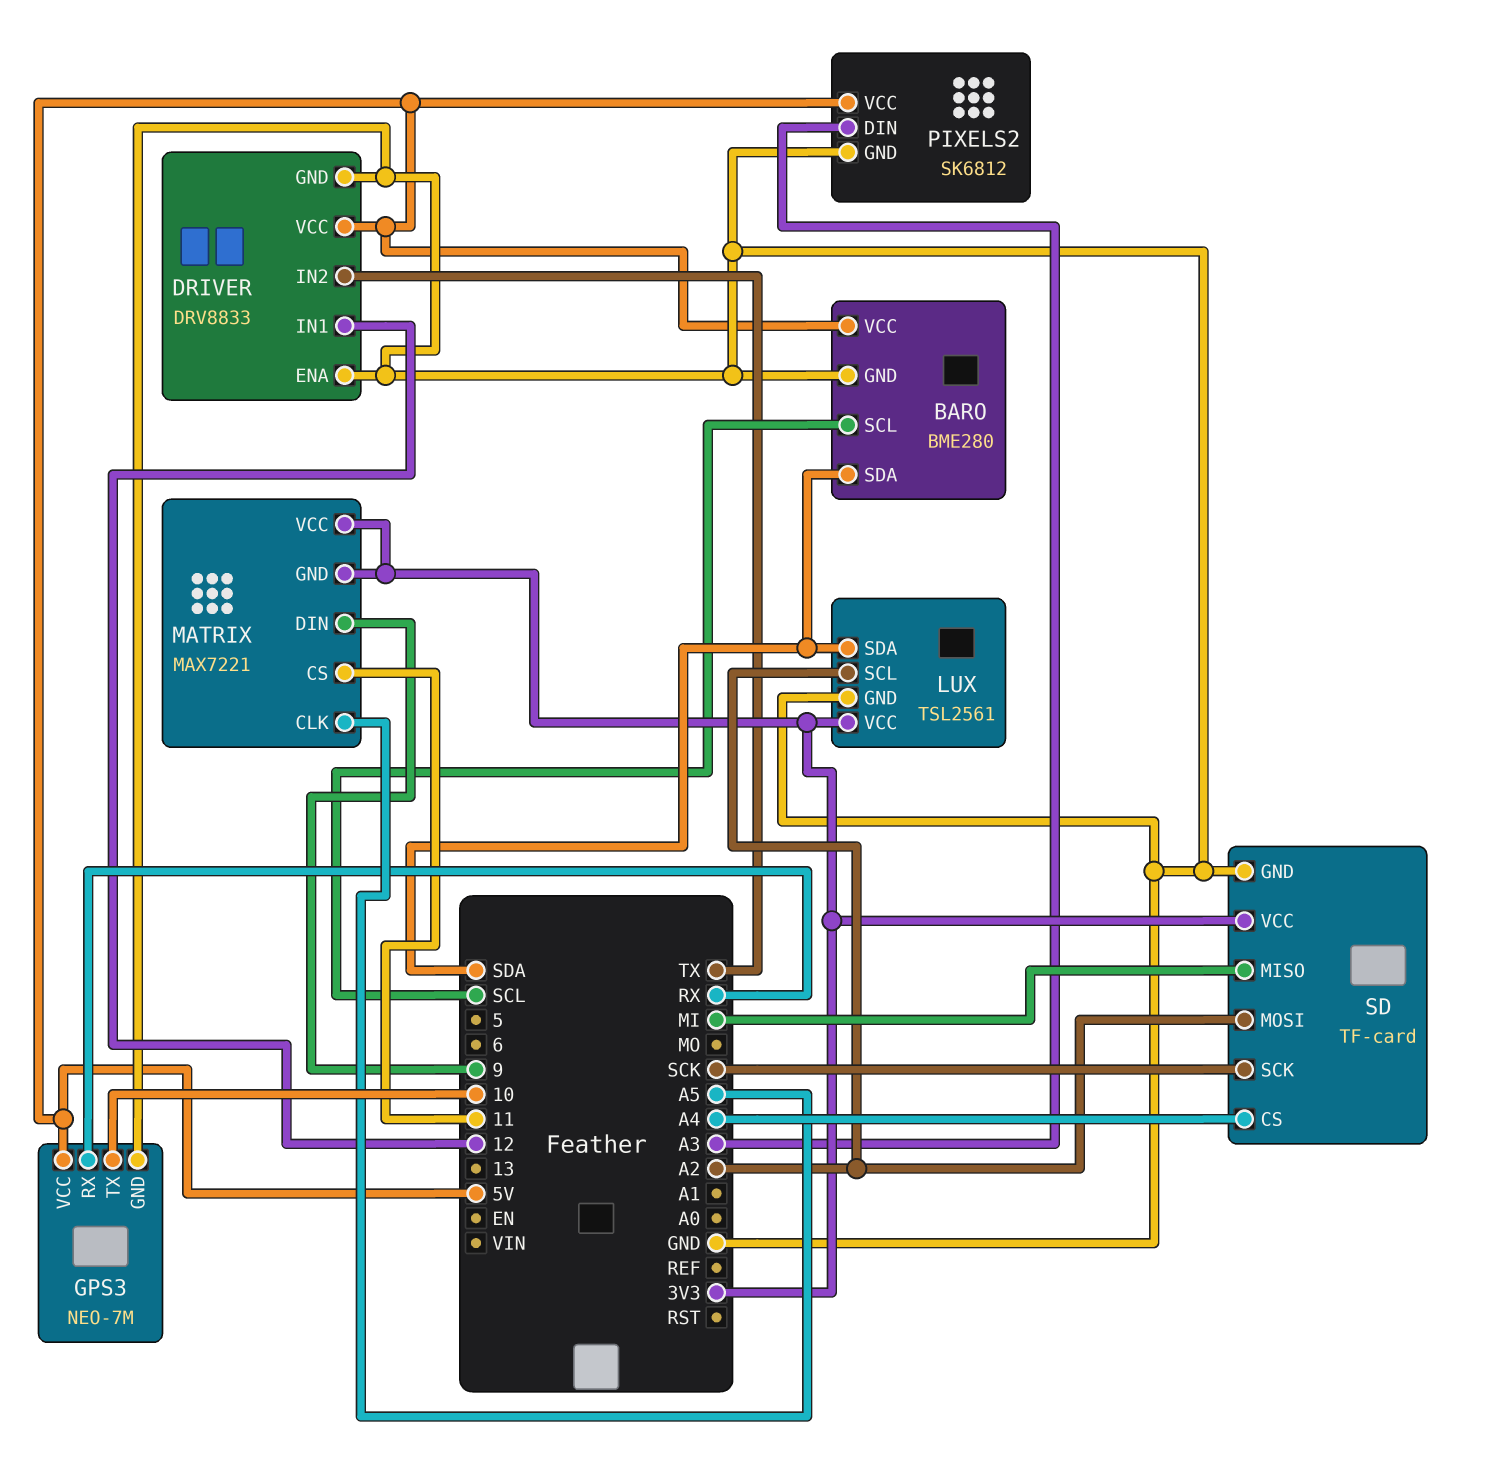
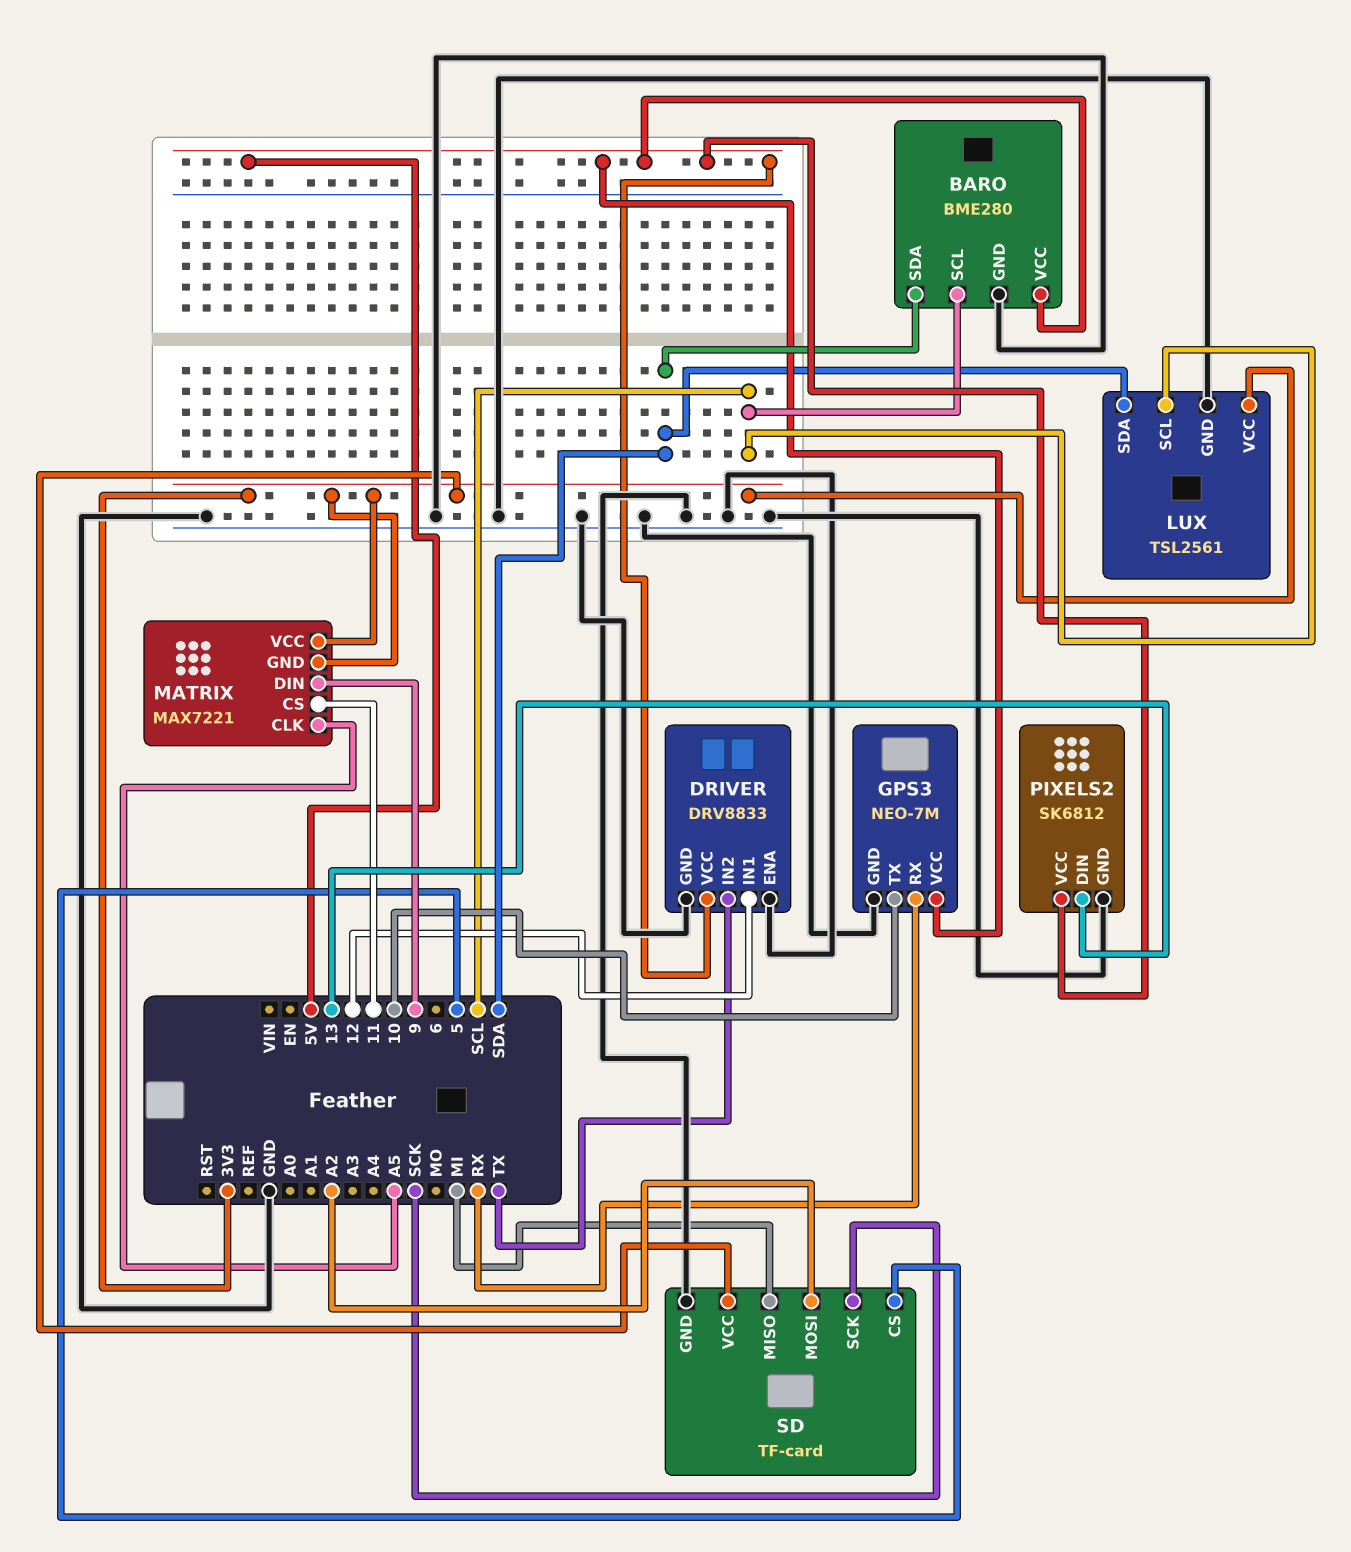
LUX pin SCL: A2 -> SCL
PIXELS2 pin DIN: A3 -> 13
SD pin CS: A4 -> 5

